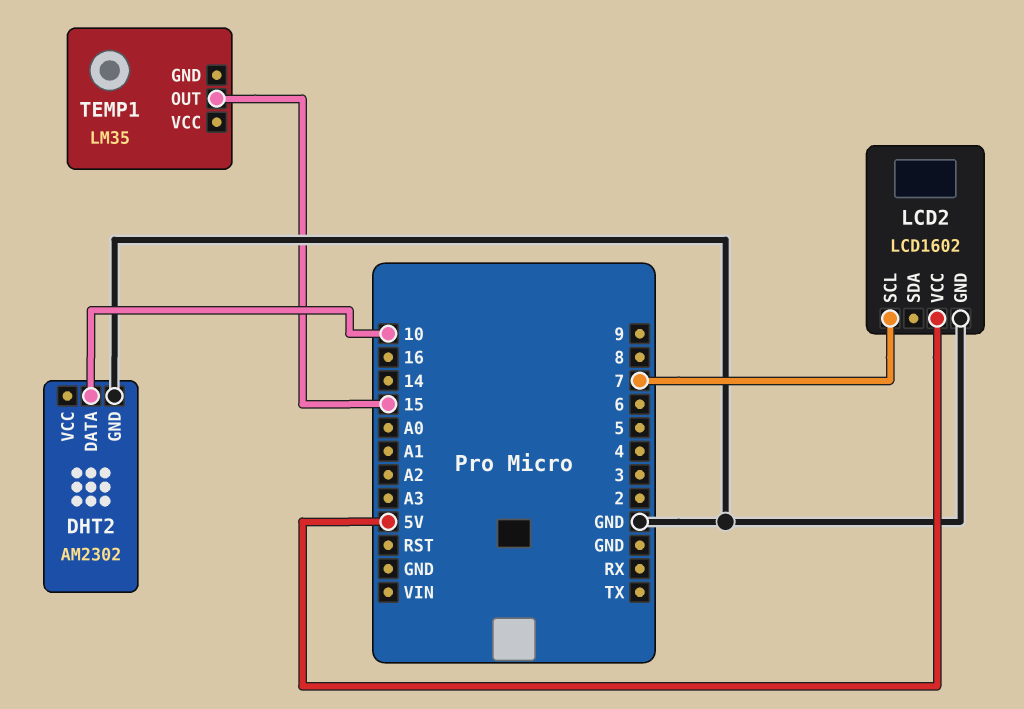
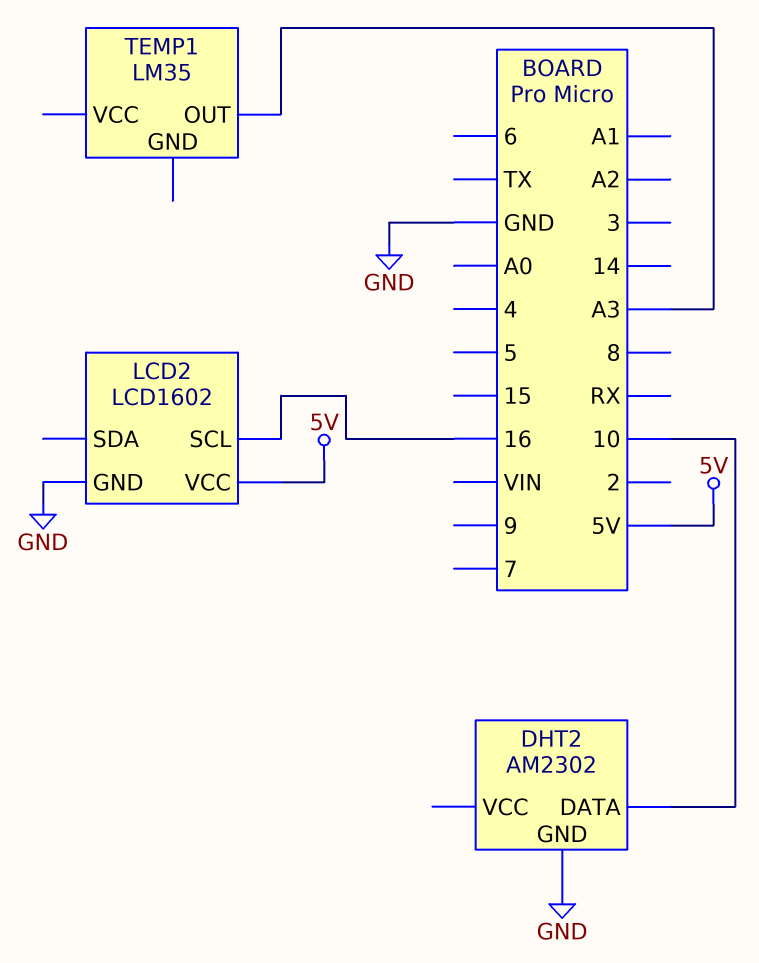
LCD2 pin SCL: 7 -> 16
TEMP1 pin OUT: 15 -> A3

